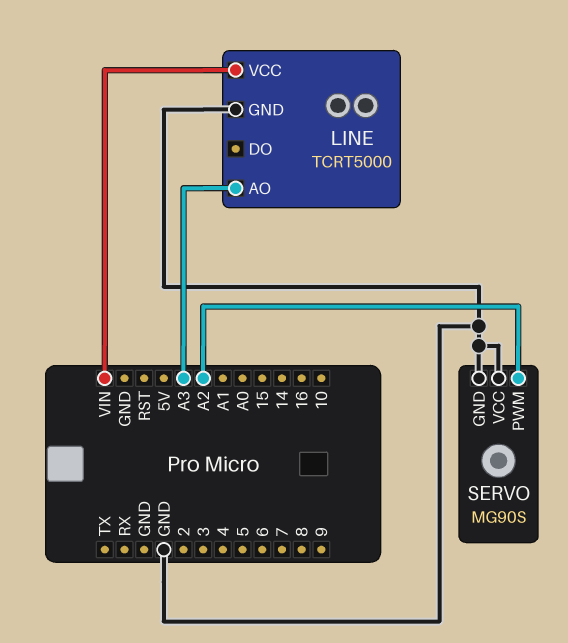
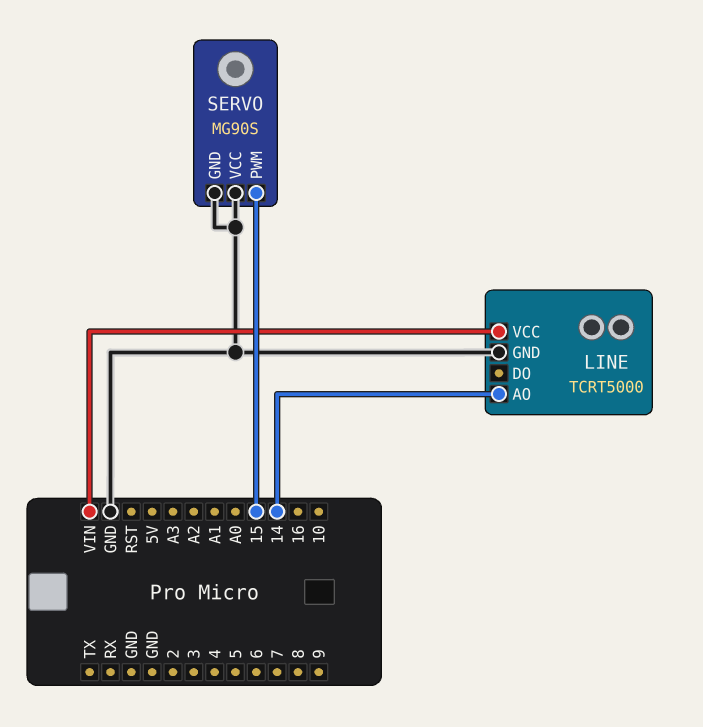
LINE pin AO: A3 -> 14
SERVO pin PWM: A2 -> 15

